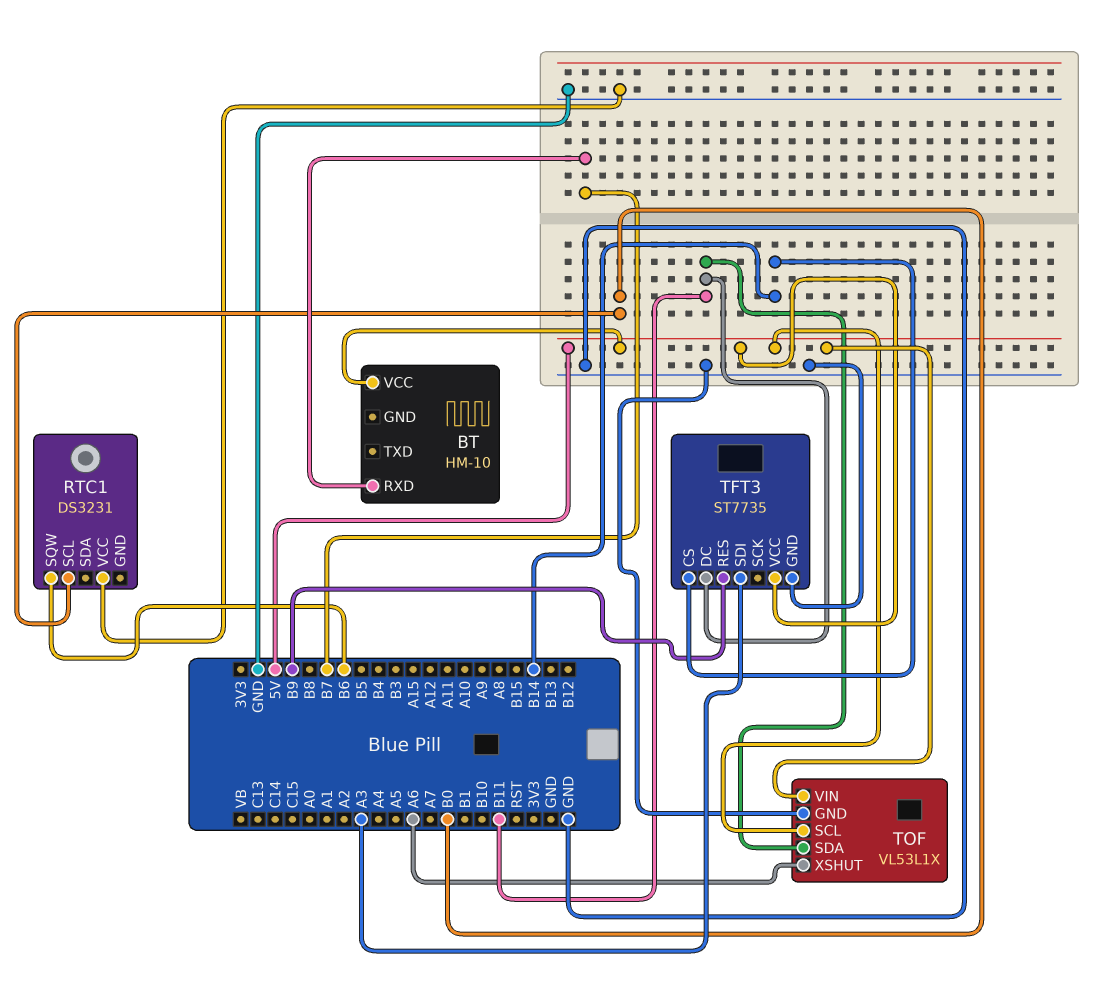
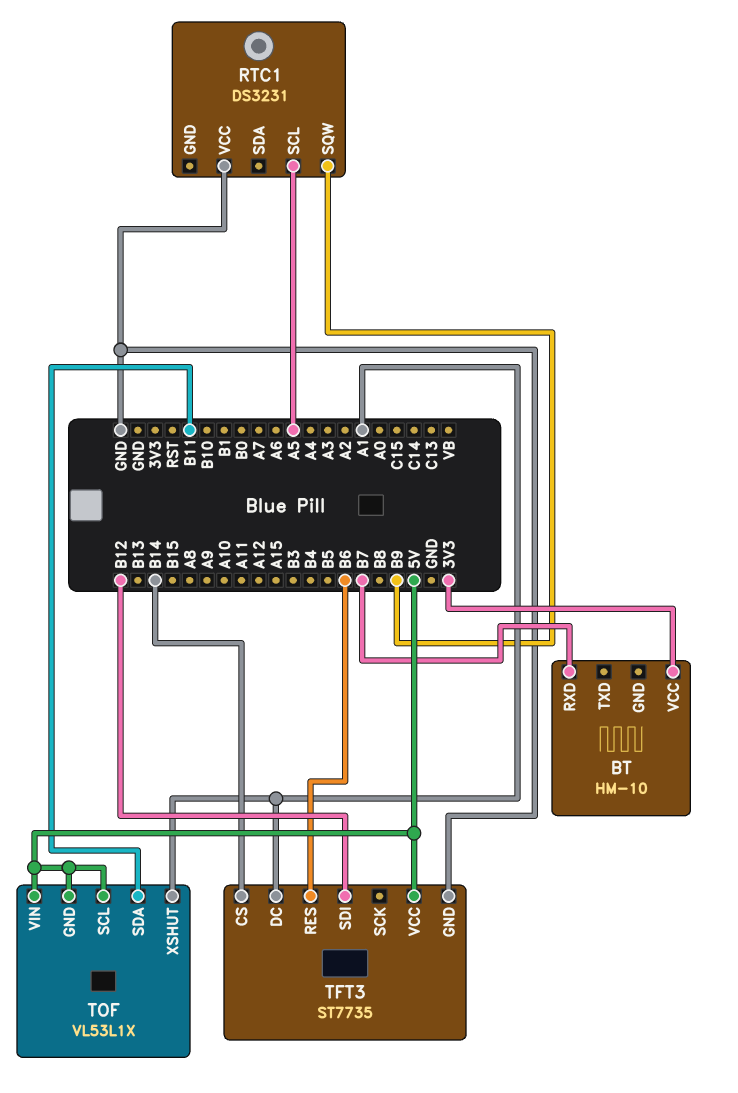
BT pin VCC: 5V -> 3V3
RTC1 pin SCL: B0 -> A5
RTC1 pin SQW: B6 -> B9
TFT3 pin DC: B11 -> A1
TFT3 pin RES: B9 -> B6
TFT3 pin SDI: A3 -> B12
TOF pin GND: GND -> 5V
TOF pin XSHUT: A6 -> A1

